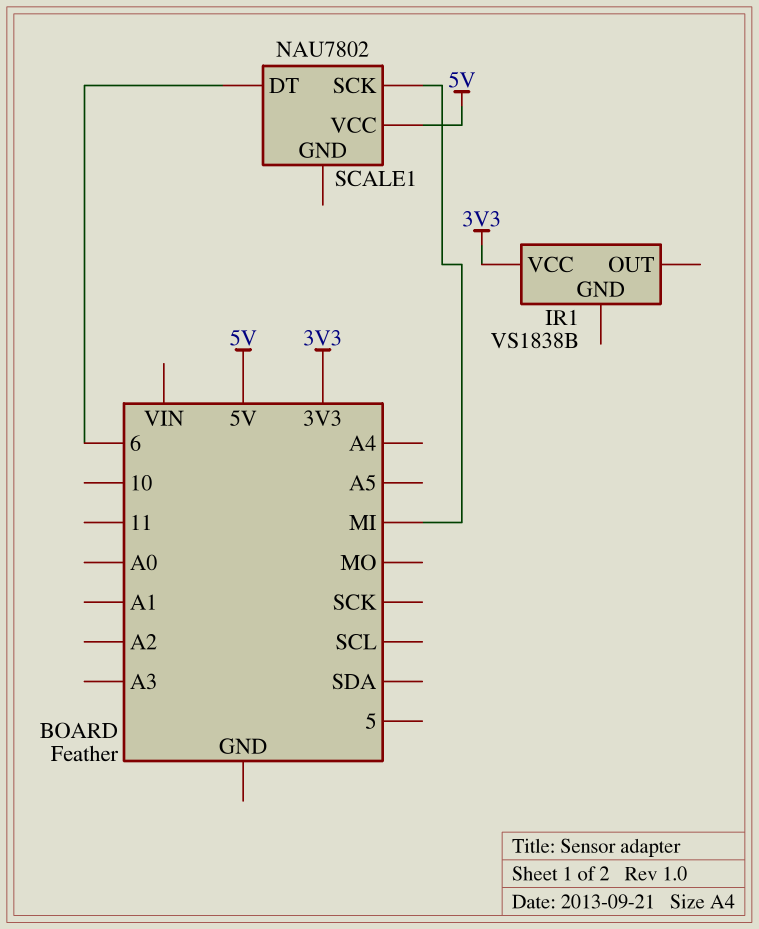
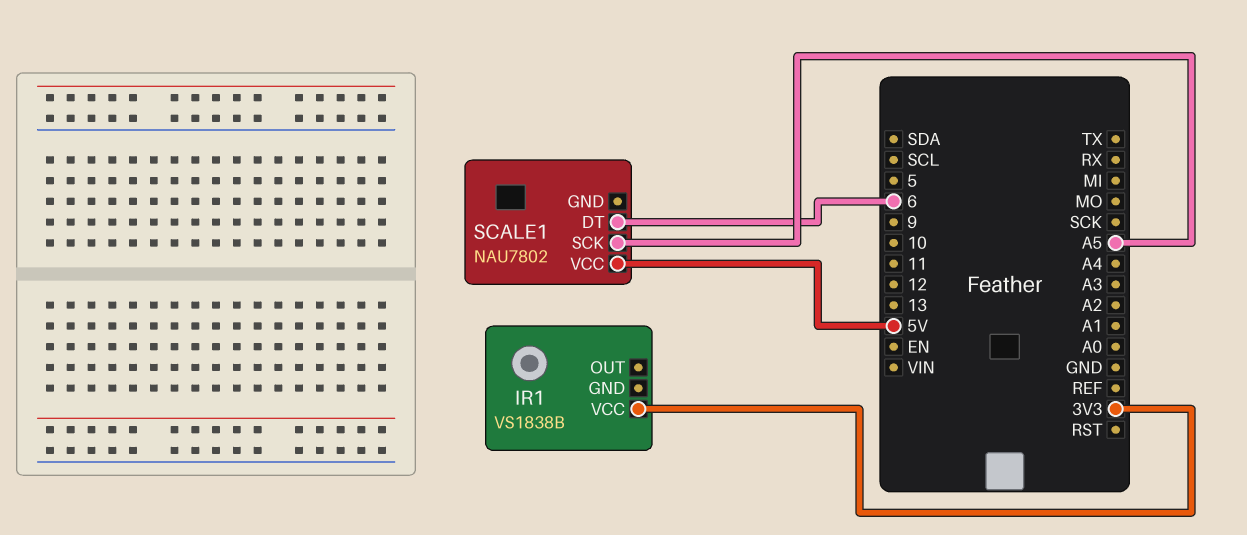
SCALE1 pin SCK: MI -> A5

